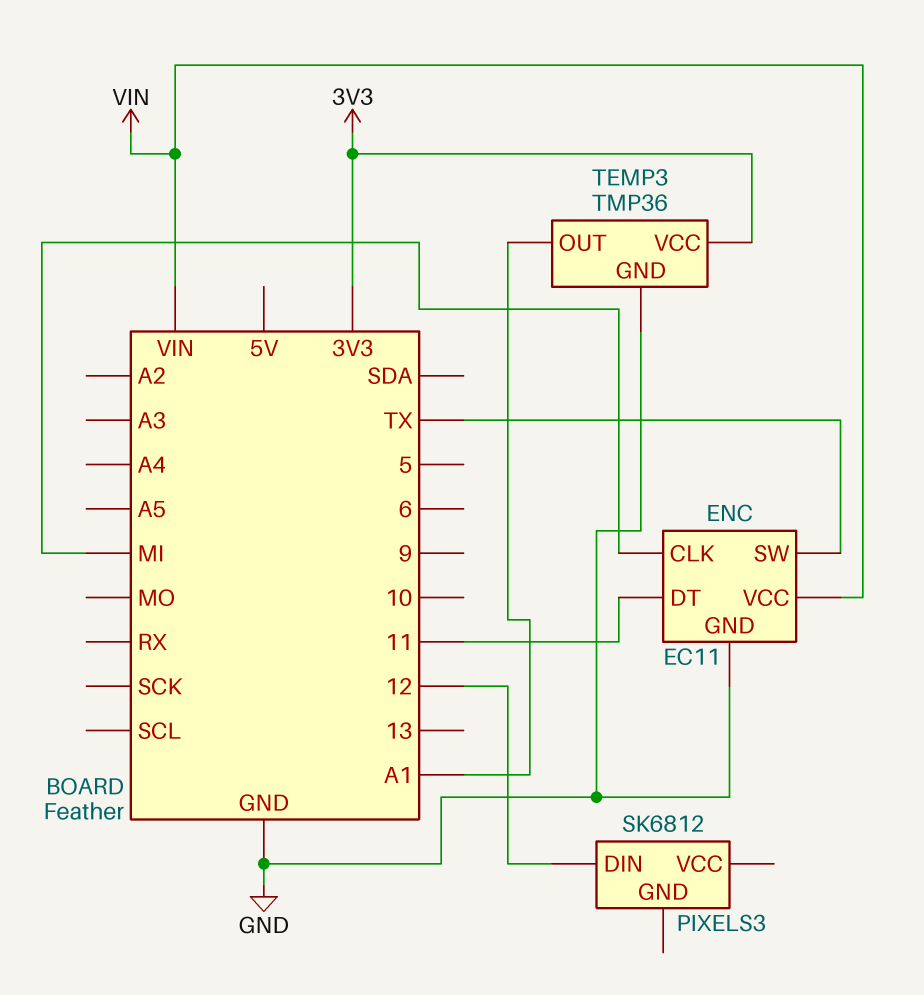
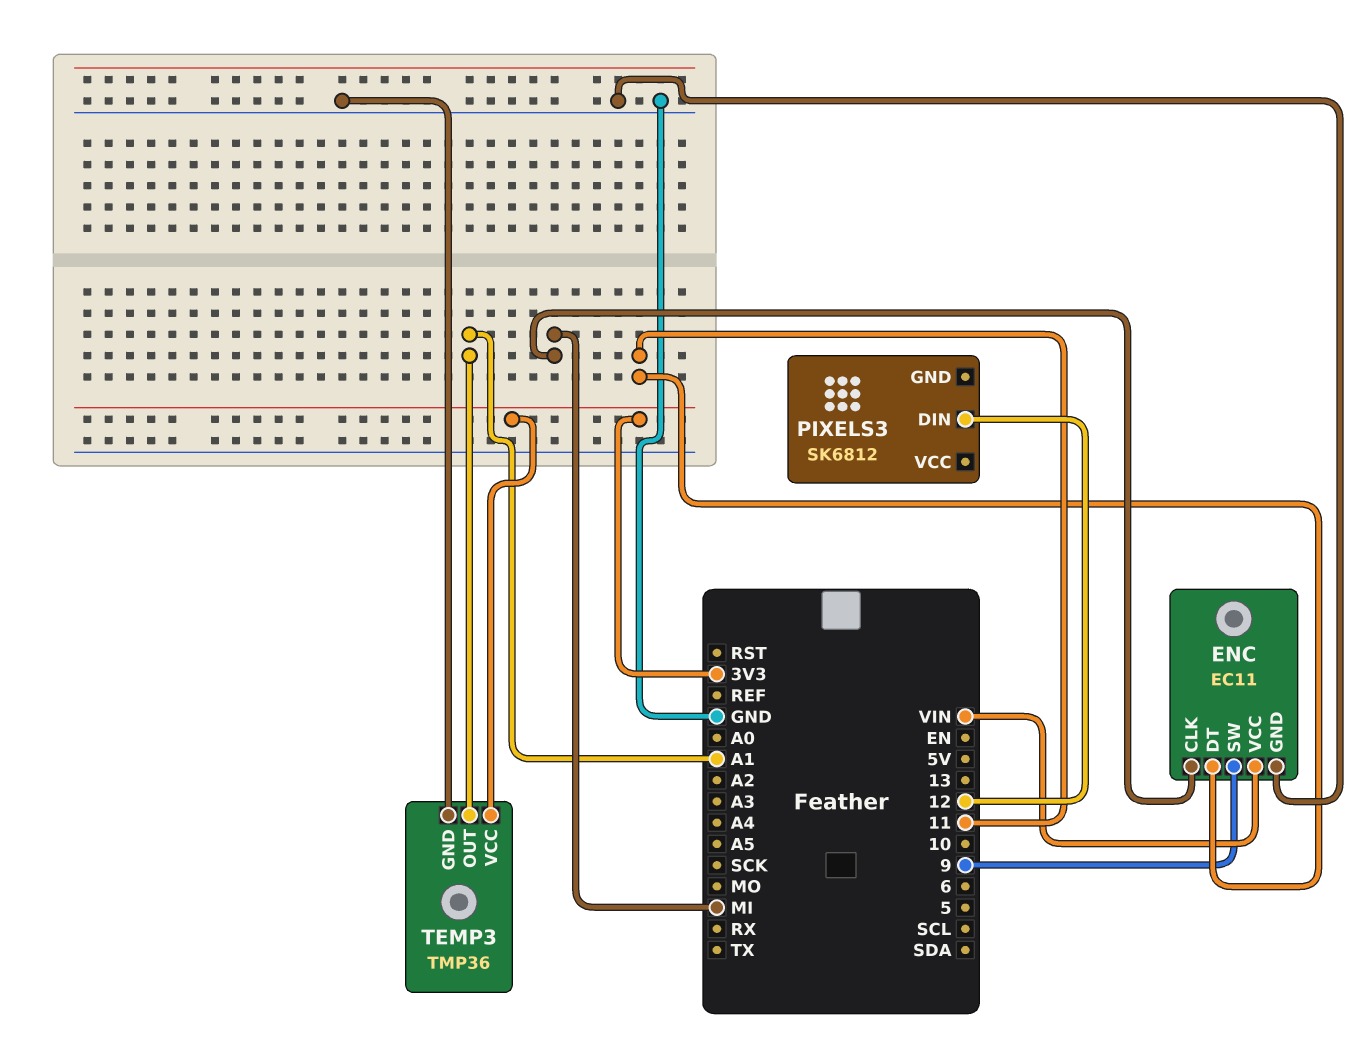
ENC pin SW: TX -> 9

